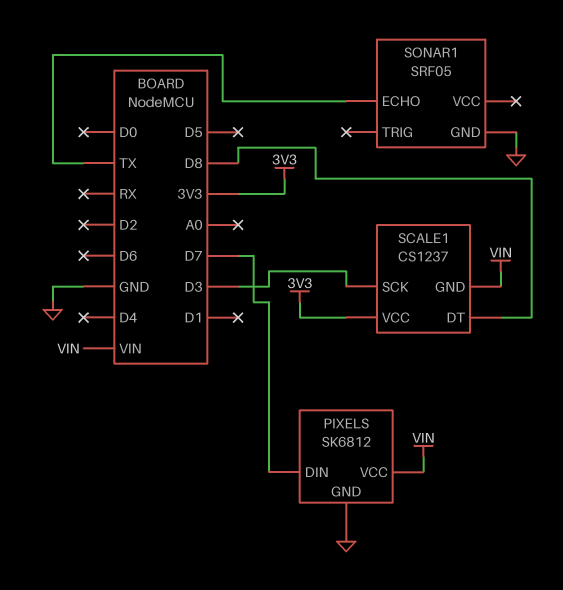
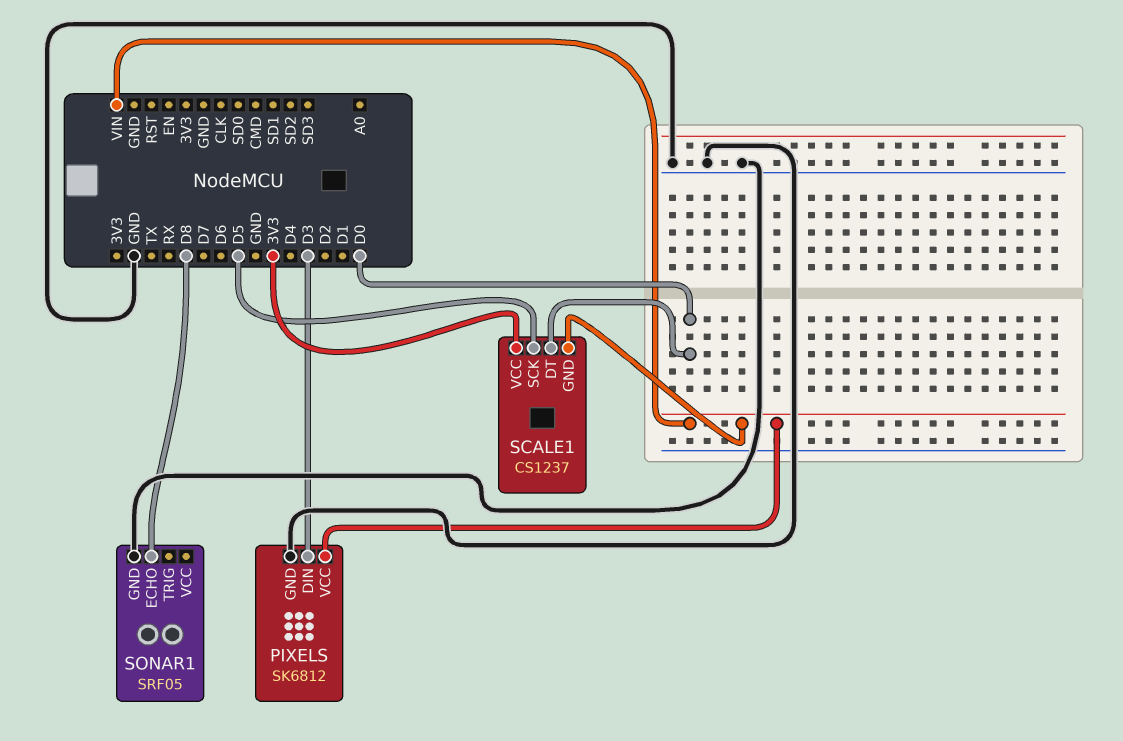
PIXELS pin DIN: D7 -> D3
SCALE1 pin DT: D8 -> D0
SCALE1 pin SCK: D3 -> D5
SONAR1 pin ECHO: TX -> D8

